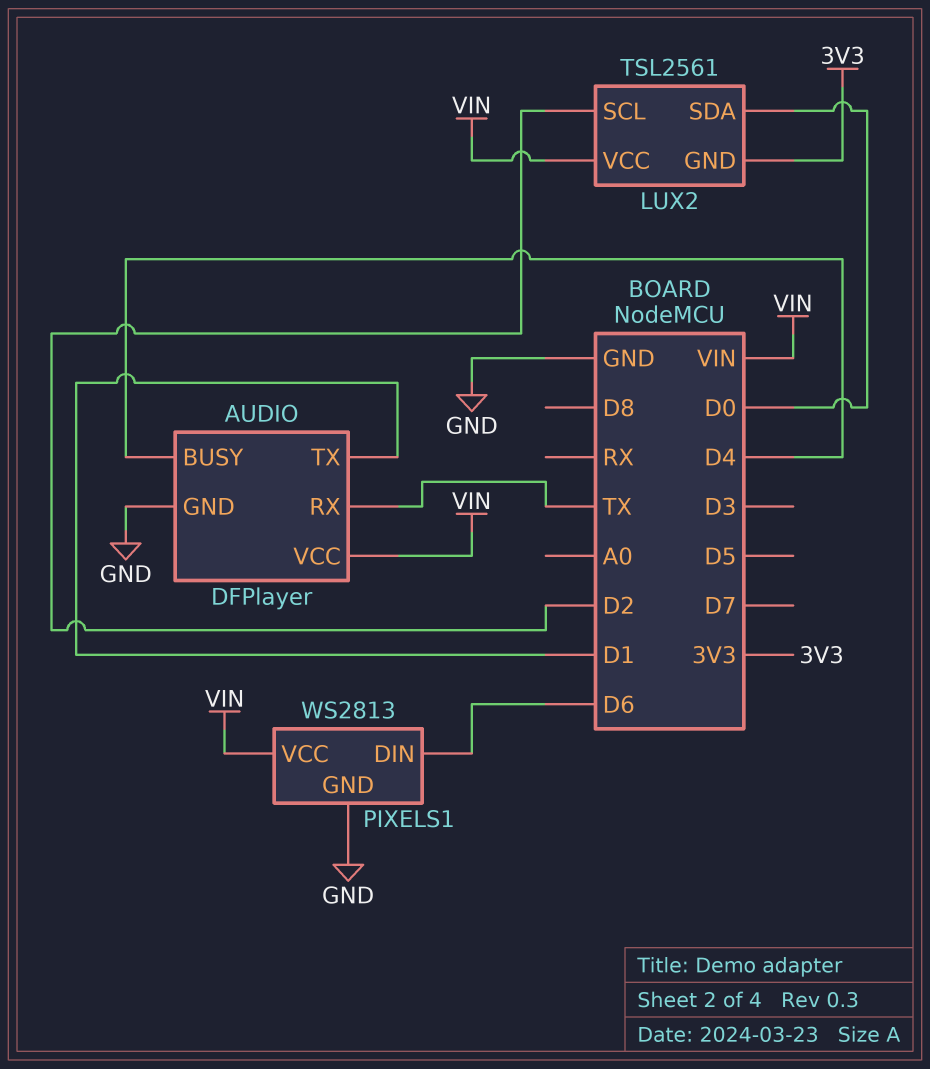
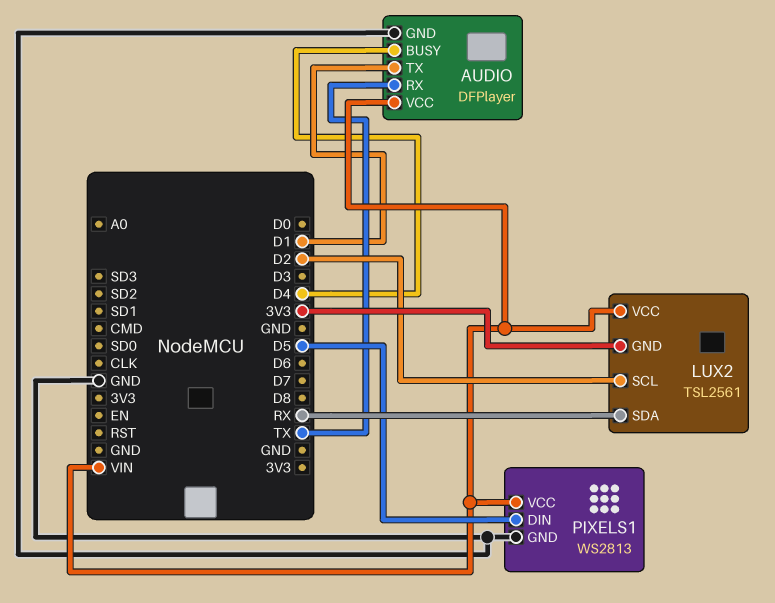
LUX2 pin SDA: D0 -> RX
PIXELS1 pin DIN: D6 -> D5

